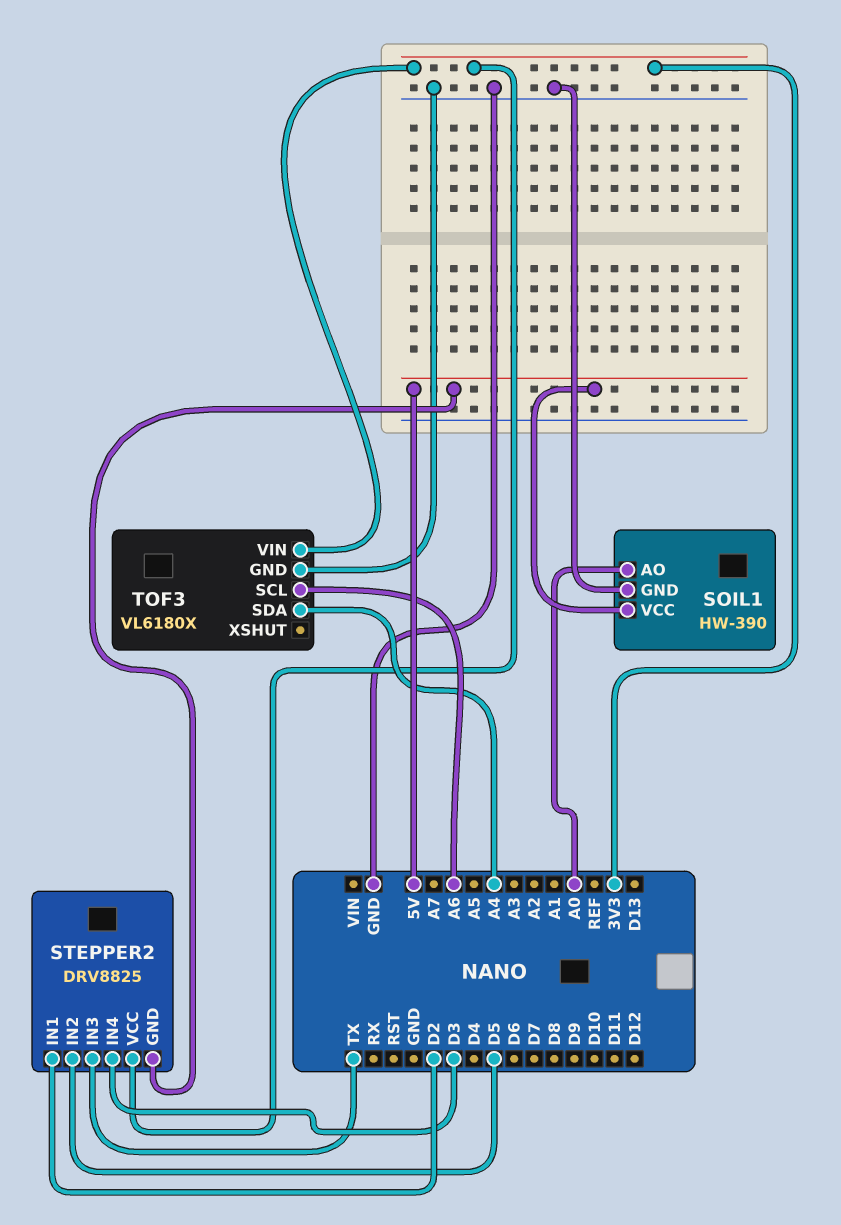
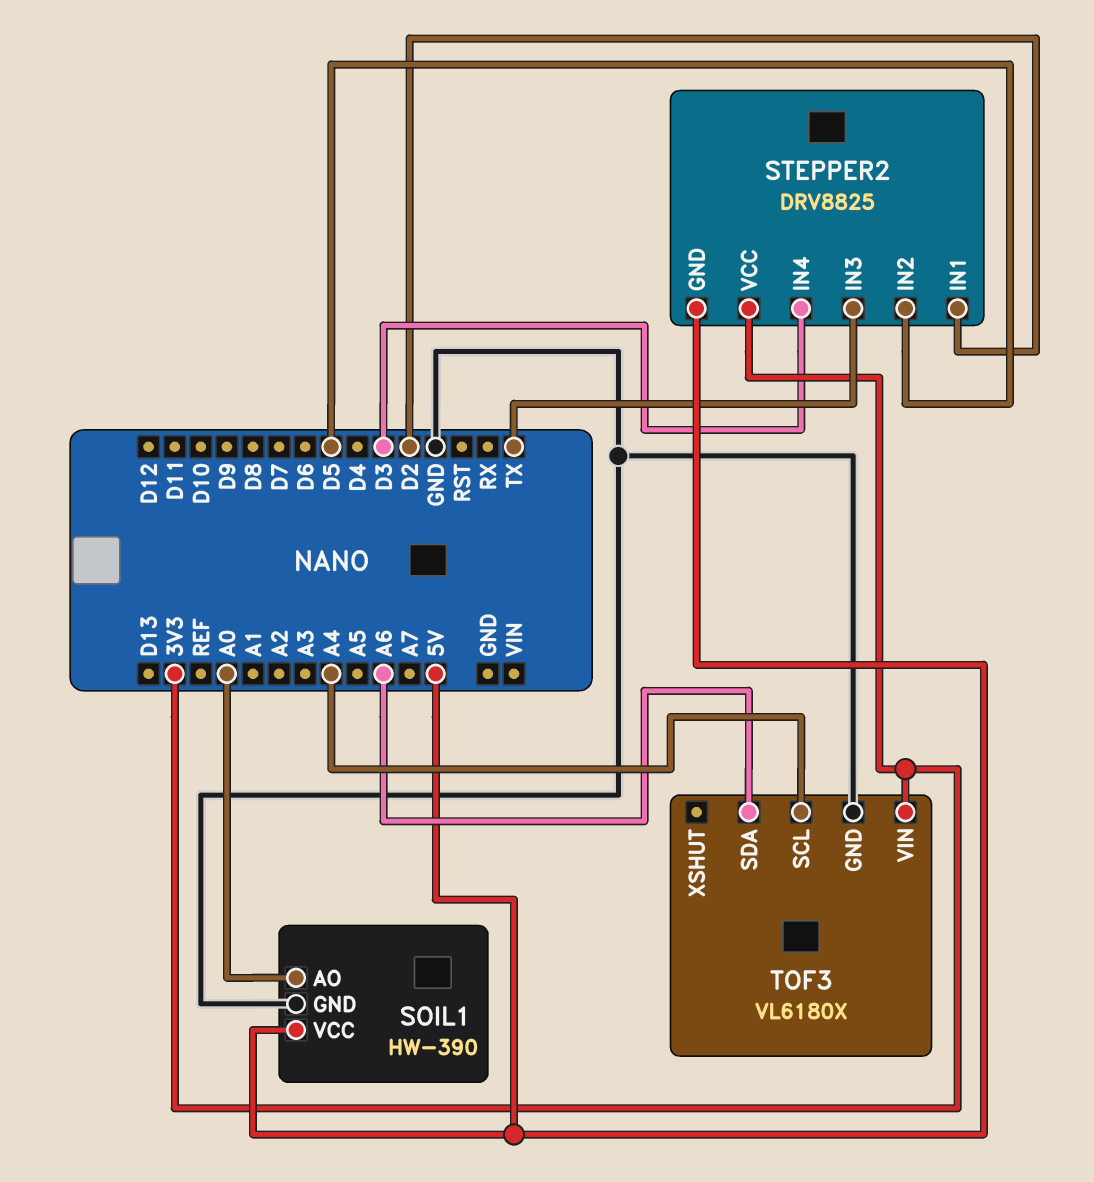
TOF3 pin SCL: A6 -> A4
TOF3 pin SDA: A4 -> A6

